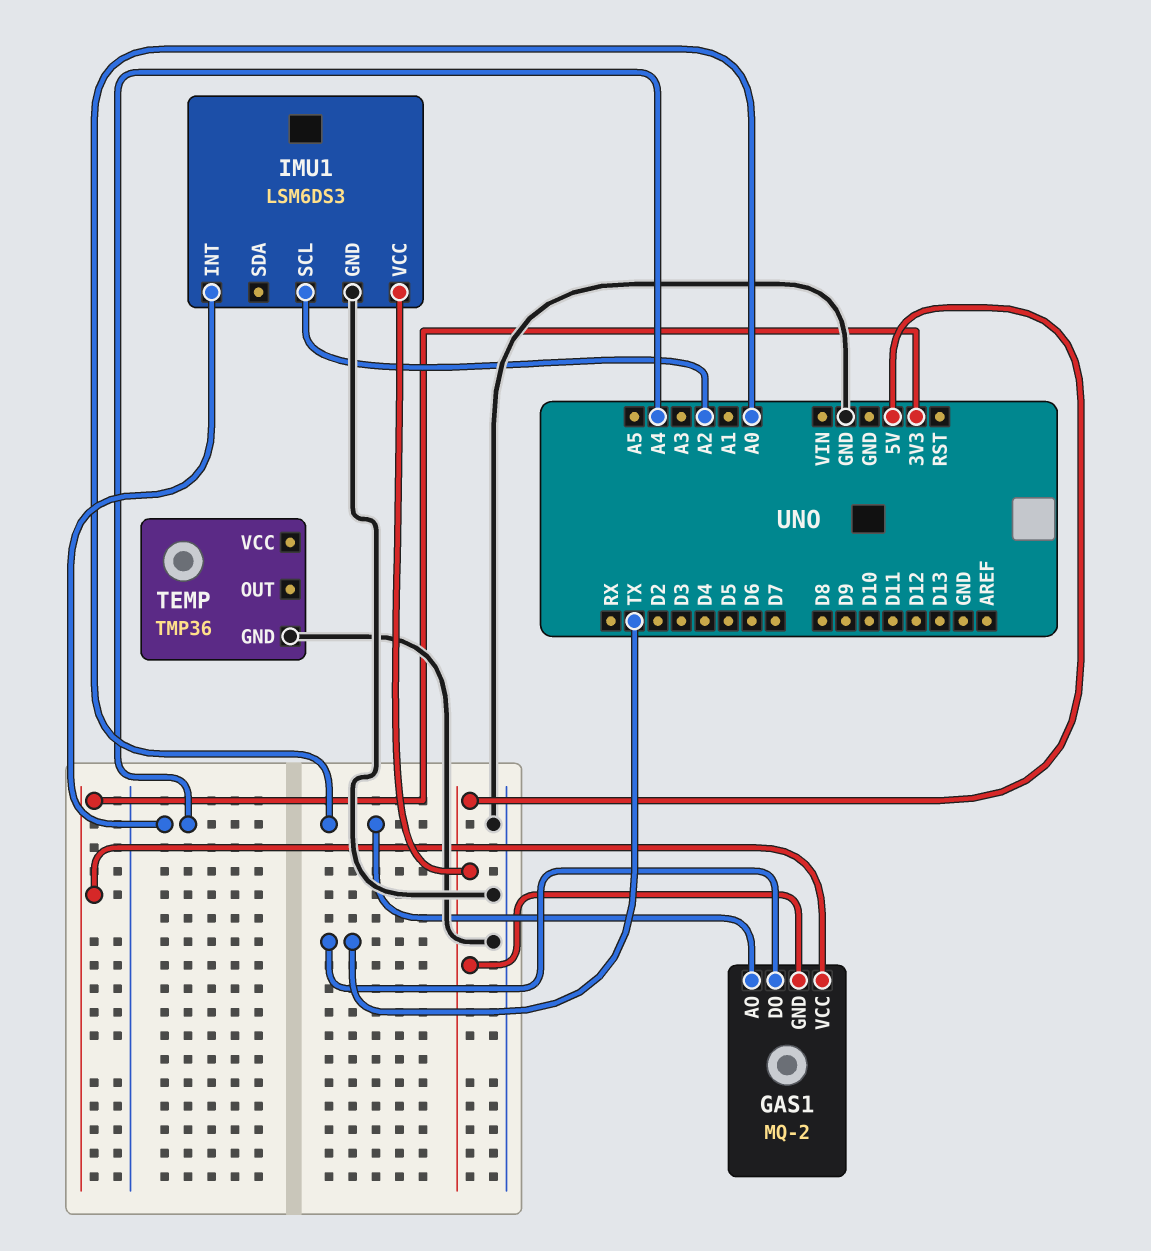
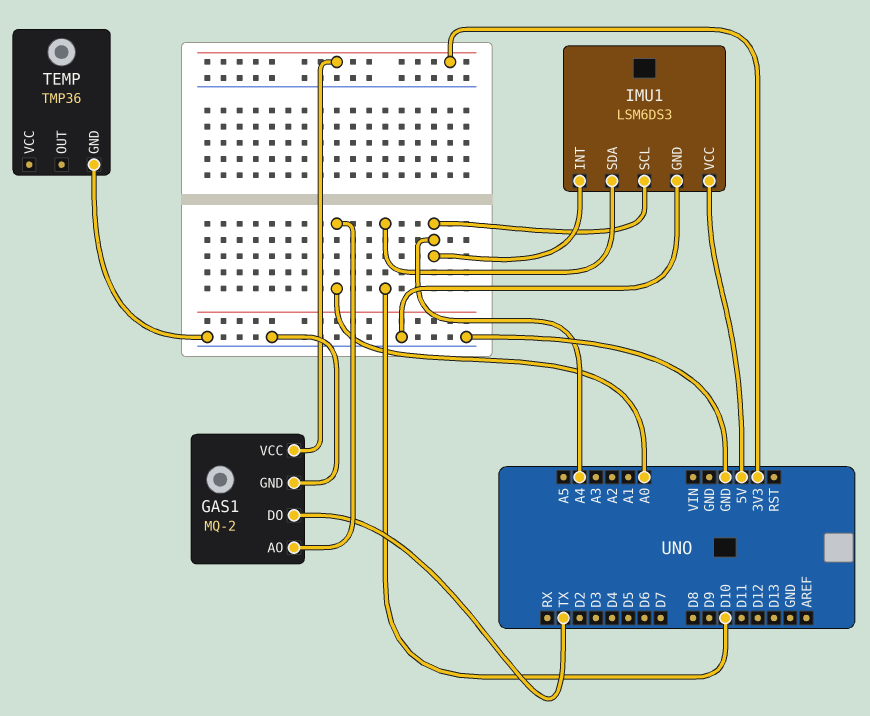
GAS1 pin GND: 5V -> GND
IMU1 pin SCL: A2 -> A4
IMU1 pin SDA: none -> D10

